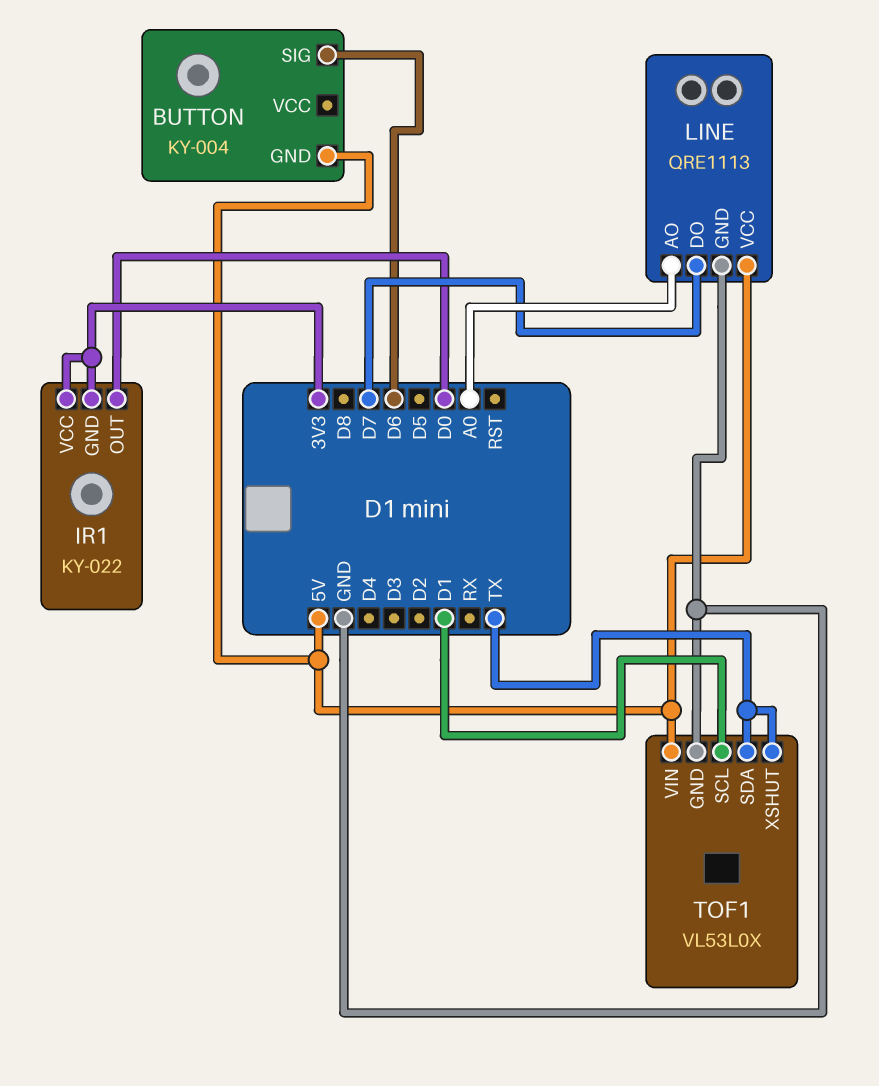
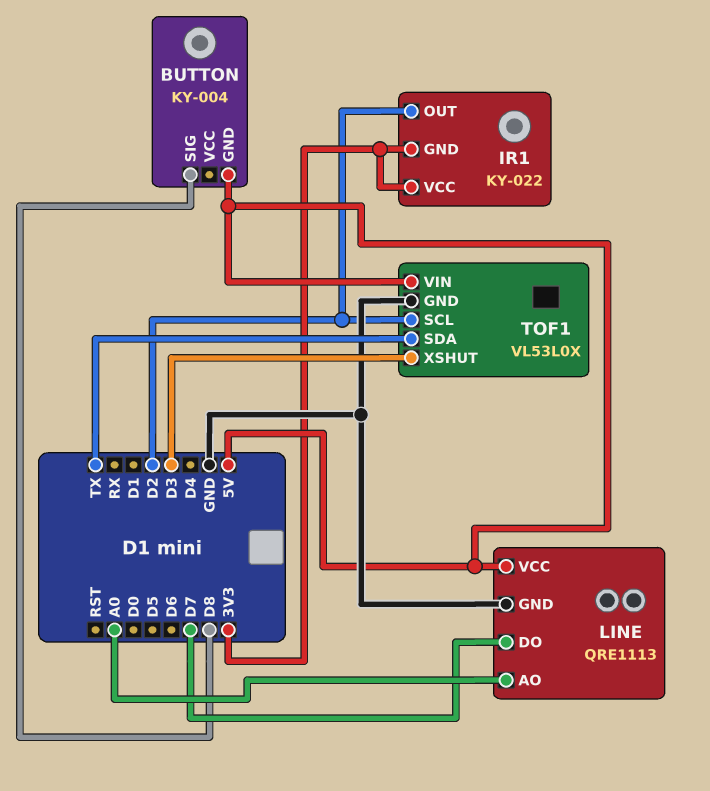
BUTTON pin SIG: D6 -> D8
IR1 pin OUT: D0 -> D2
TOF1 pin SCL: D1 -> D2
TOF1 pin XSHUT: TX -> D3

